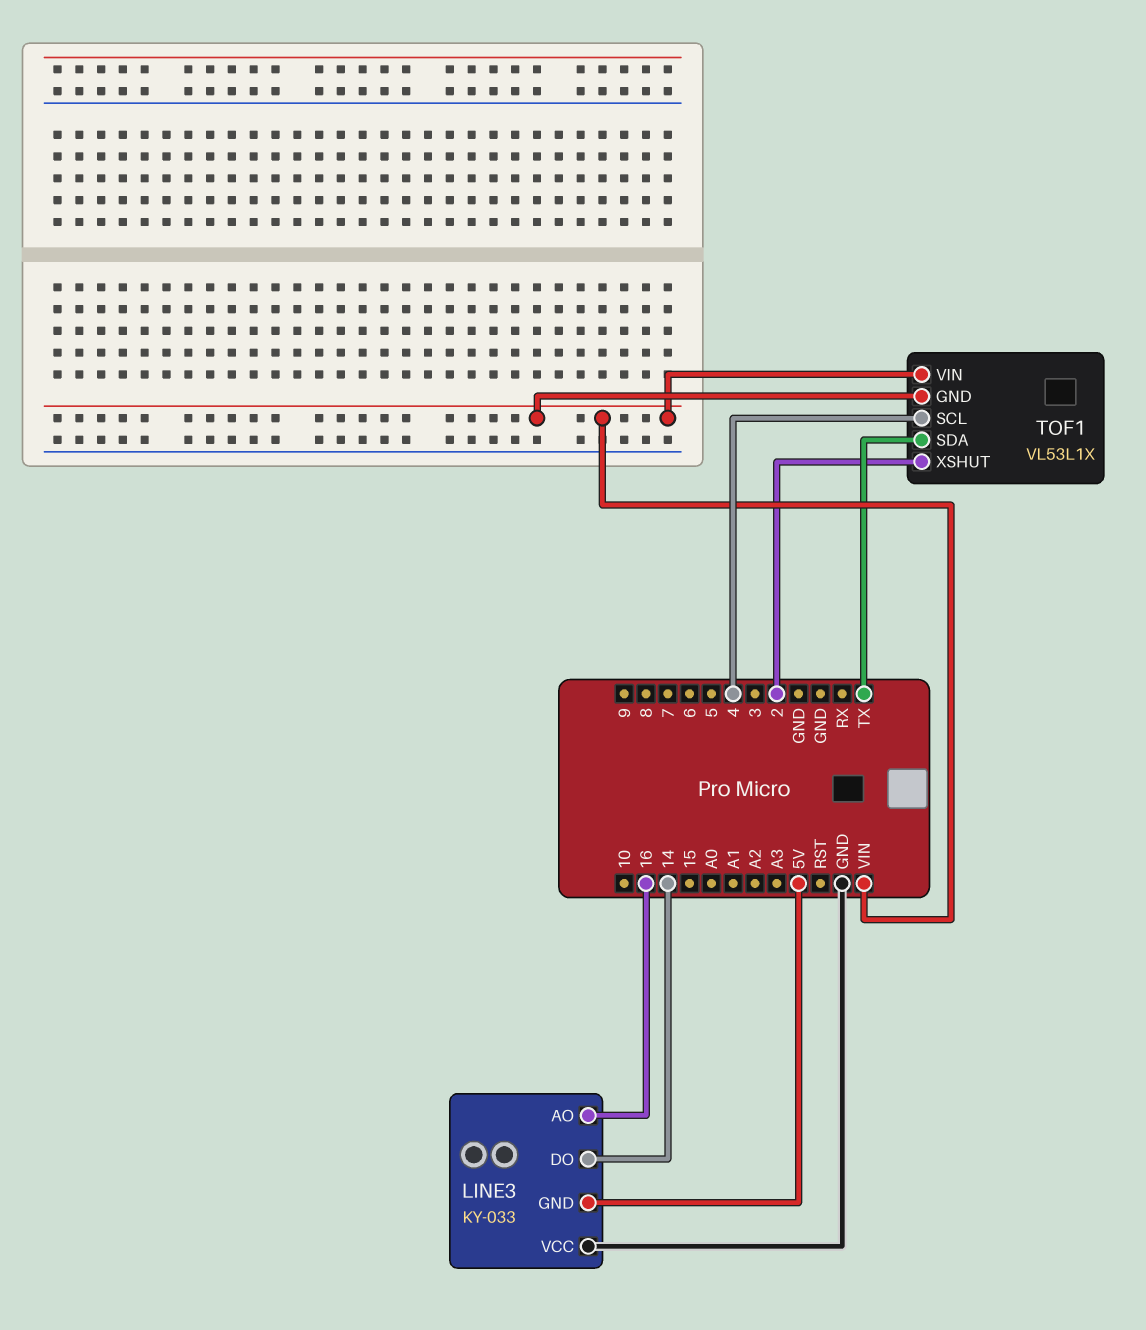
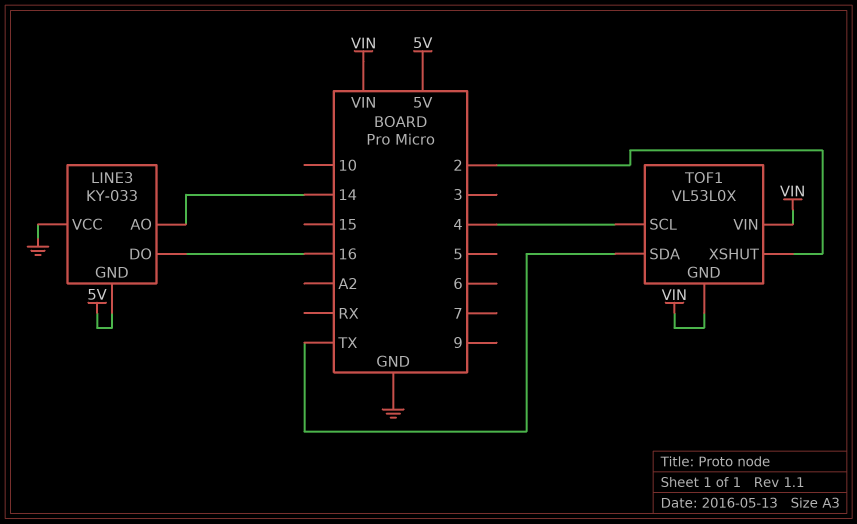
LINE3 pin AO: 16 -> 14
LINE3 pin DO: 14 -> 16
TOF1: VL53L1X -> VL53L0X

